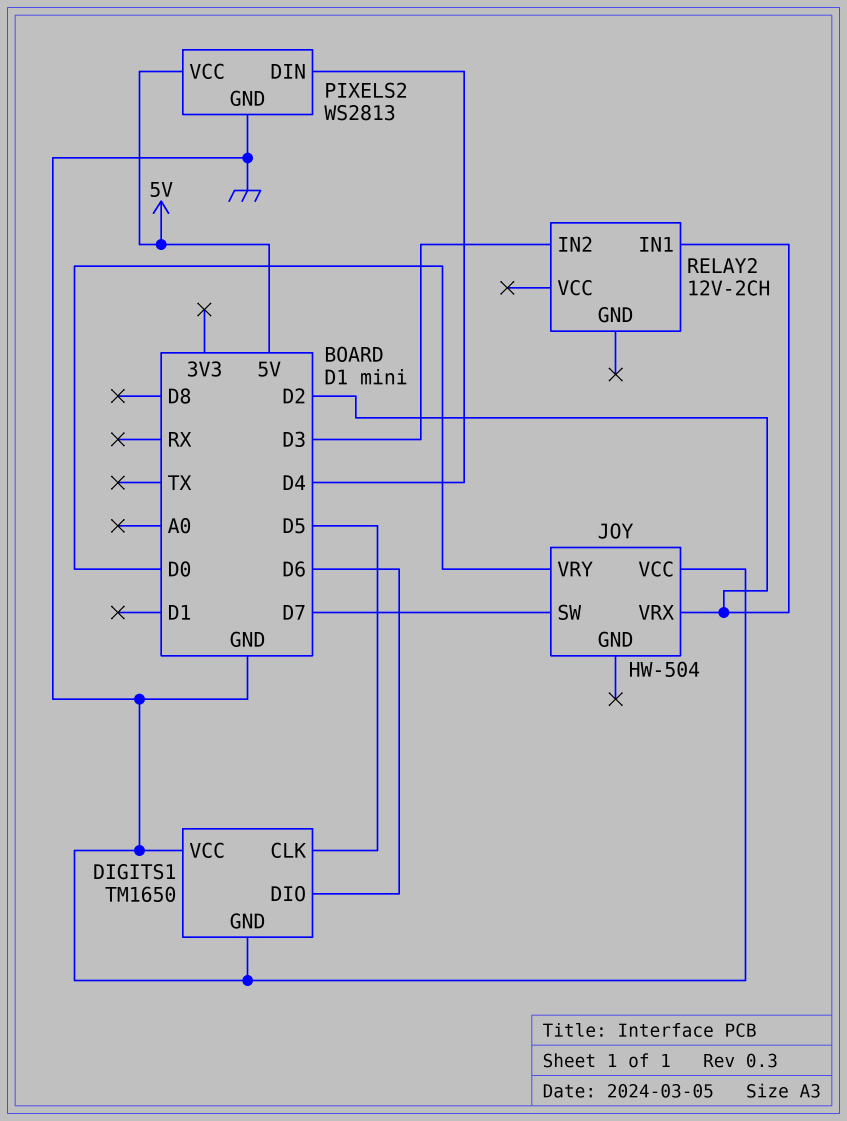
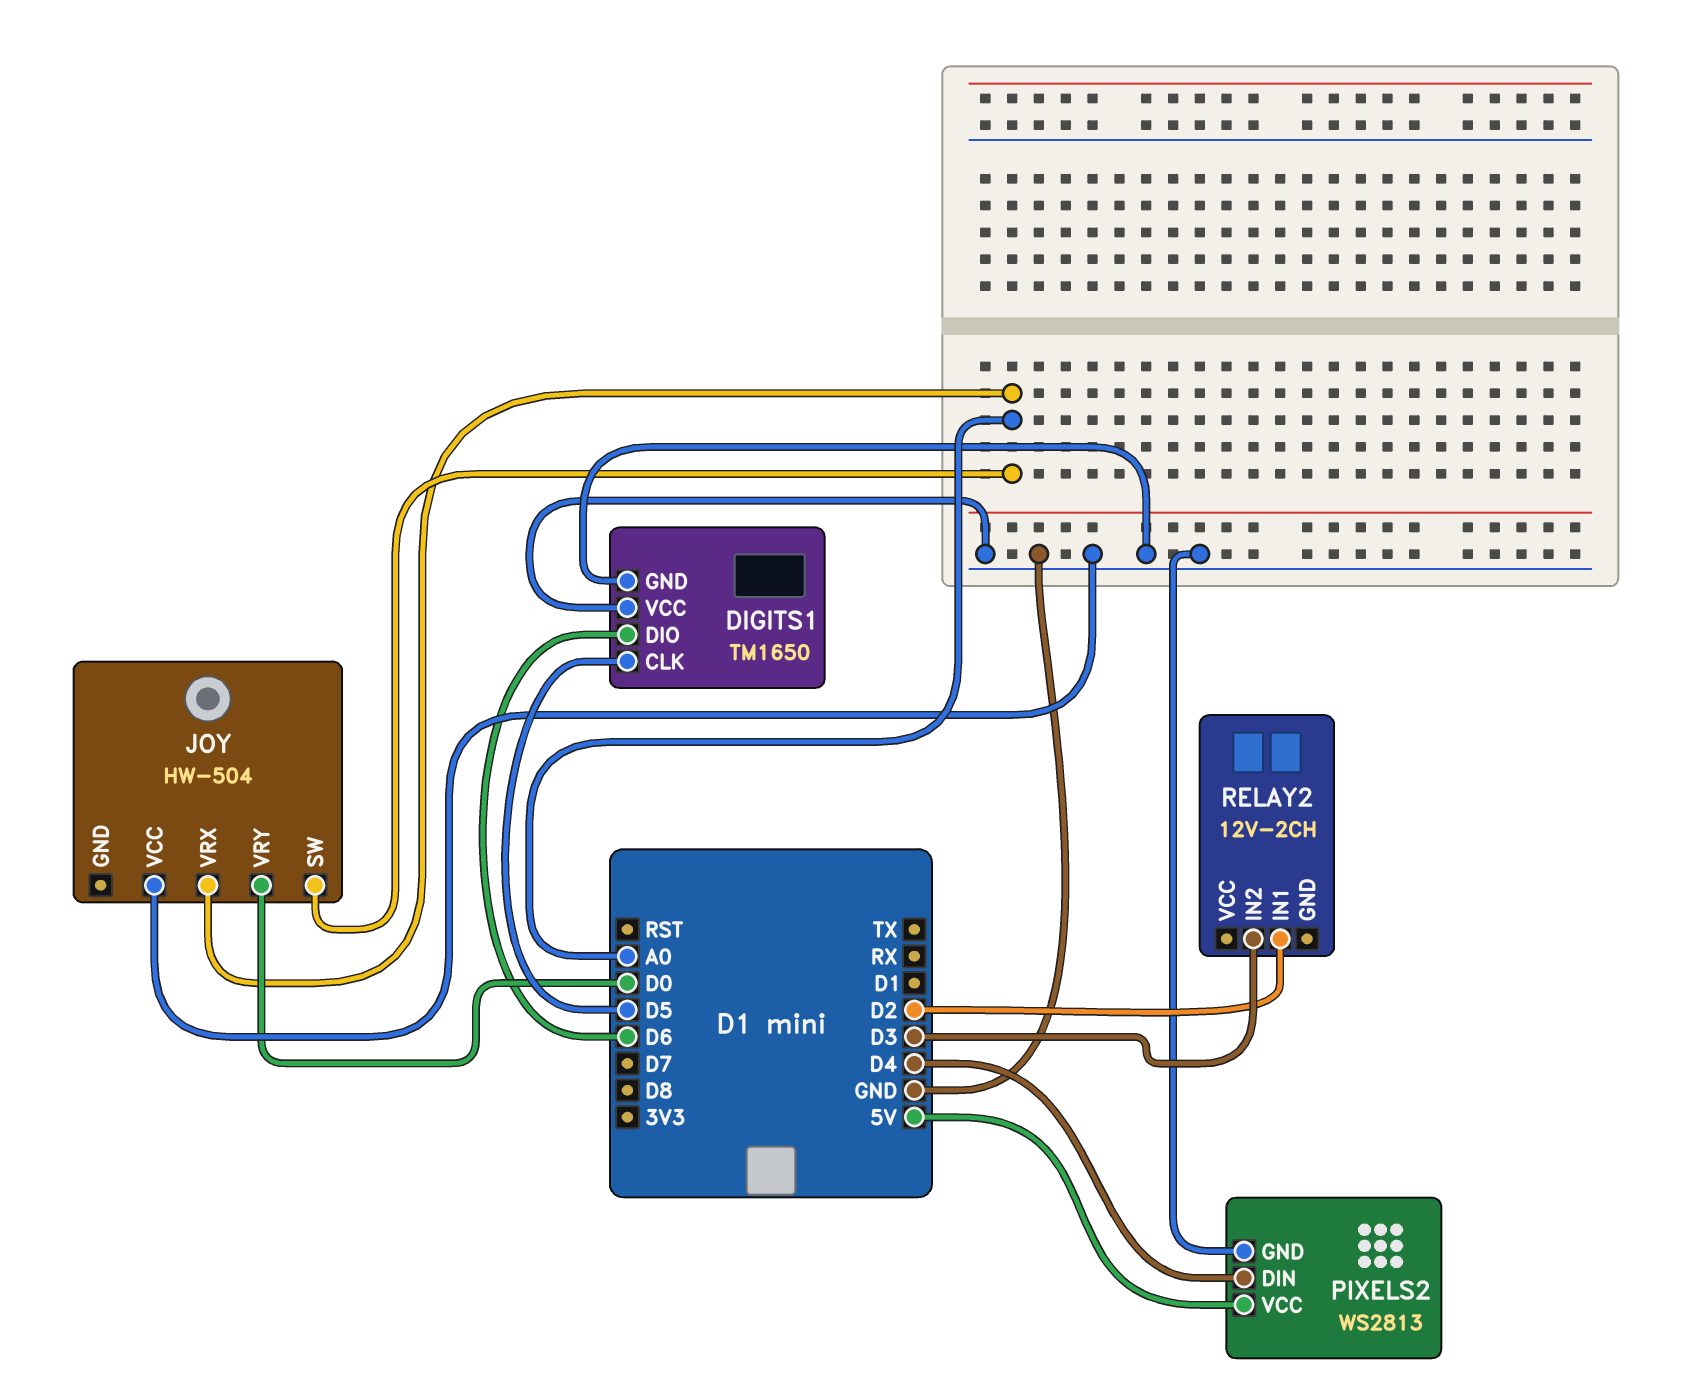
JOY pin SW: D7 -> A0
JOY pin VRX: D2 -> A0

